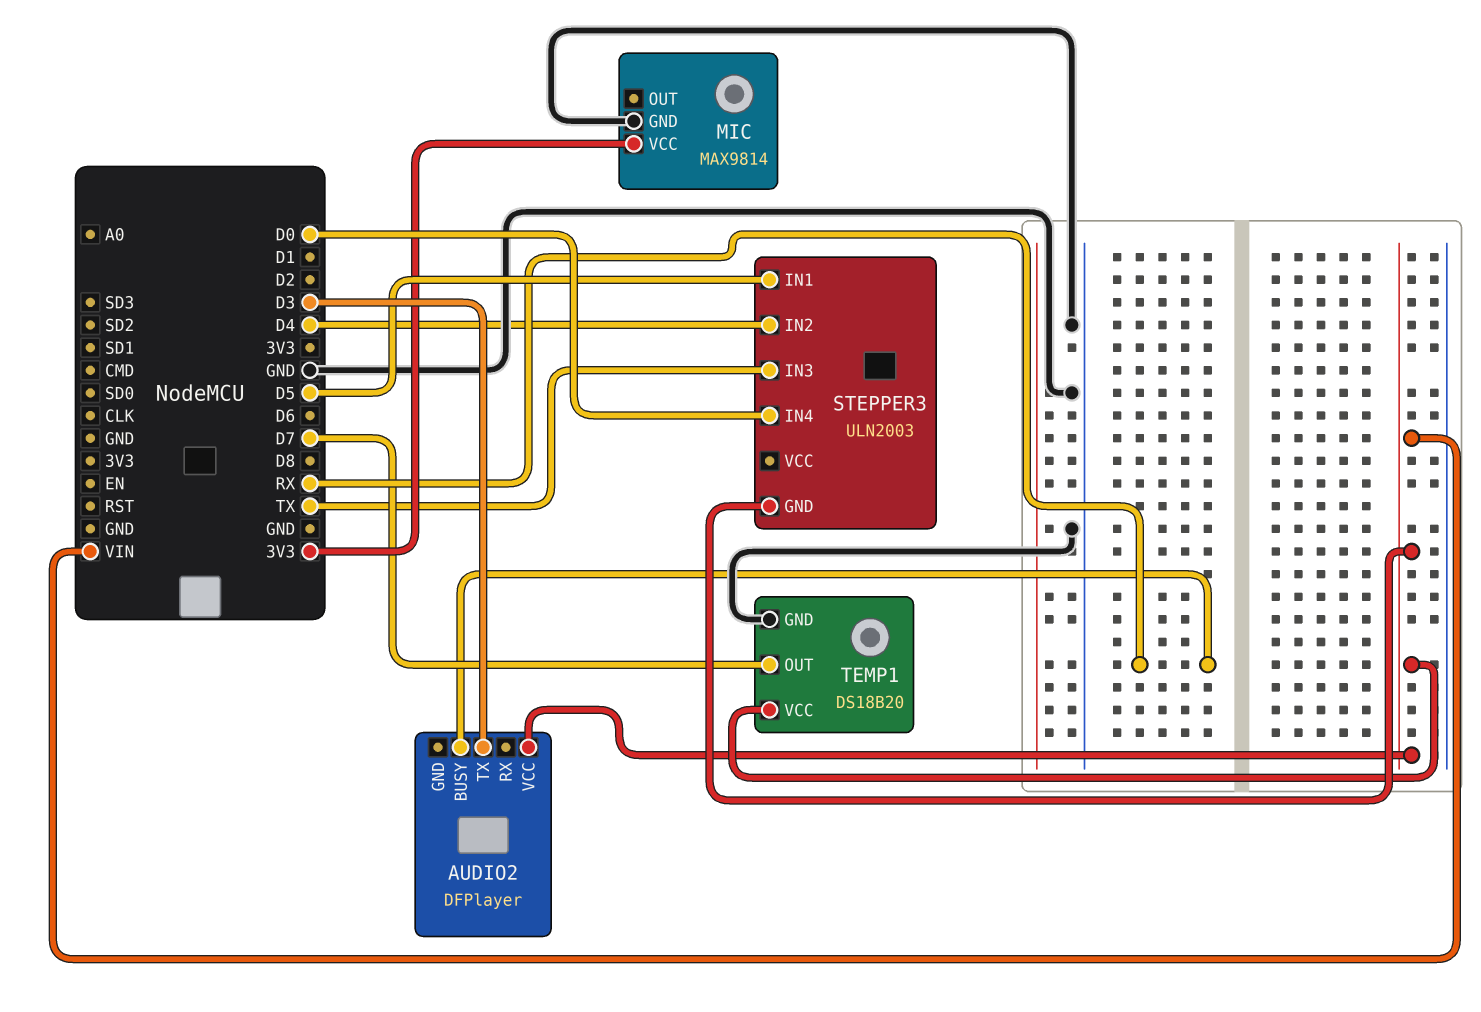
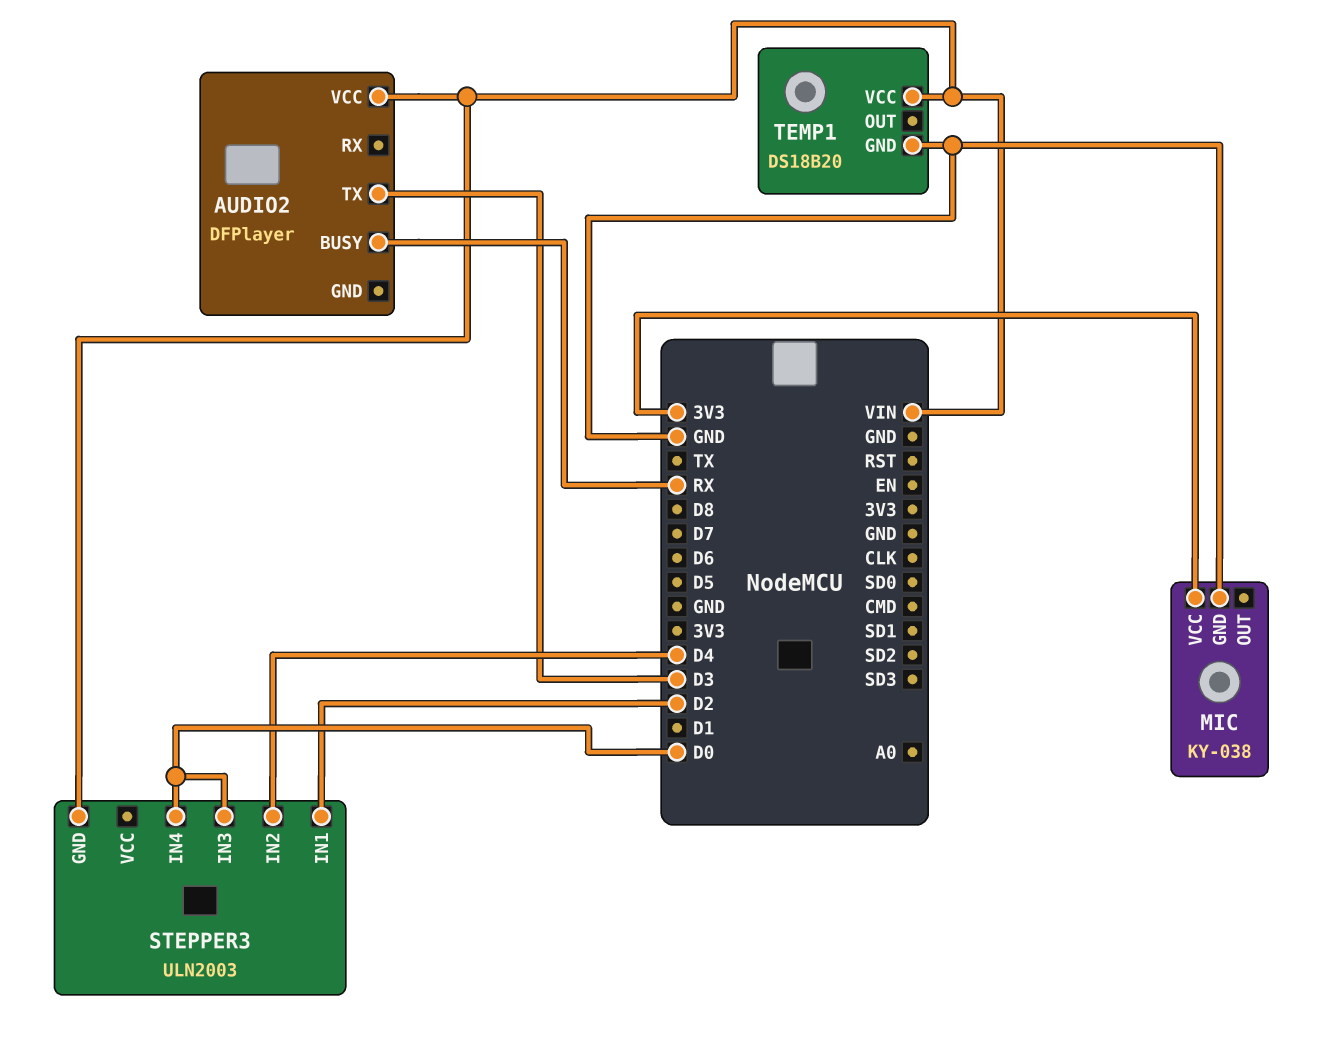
MIC: MAX9814 -> KY-038
STEPPER3 pin IN1: D5 -> D2
STEPPER3 pin IN3: TX -> D0
TEMP1 pin OUT: D7 -> none

